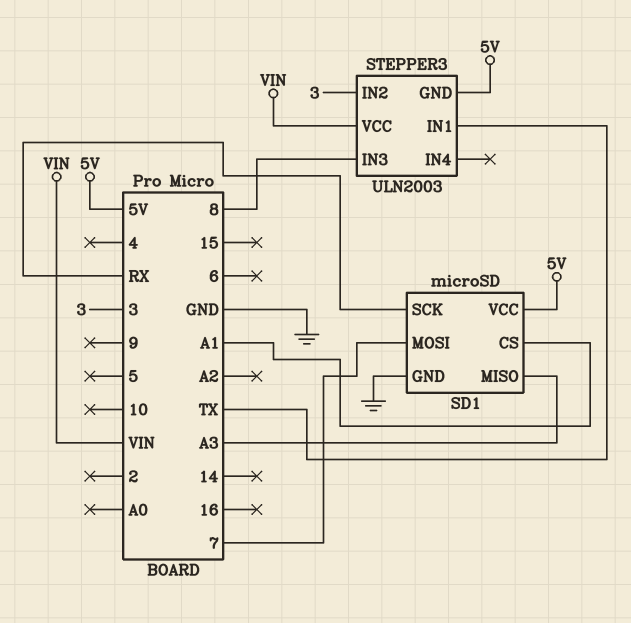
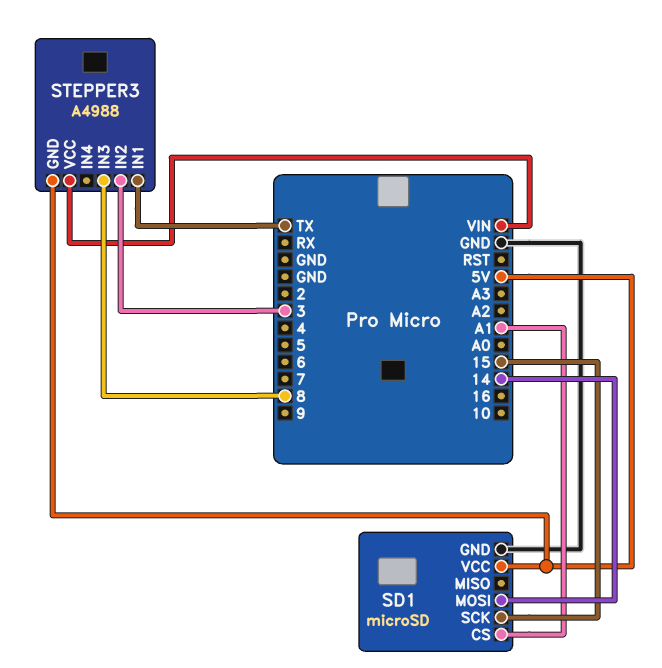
SD1 pin MISO: A3 -> none
SD1 pin MOSI: 7 -> 14
SD1 pin SCK: RX -> 15
STEPPER3: ULN2003 -> A4988

